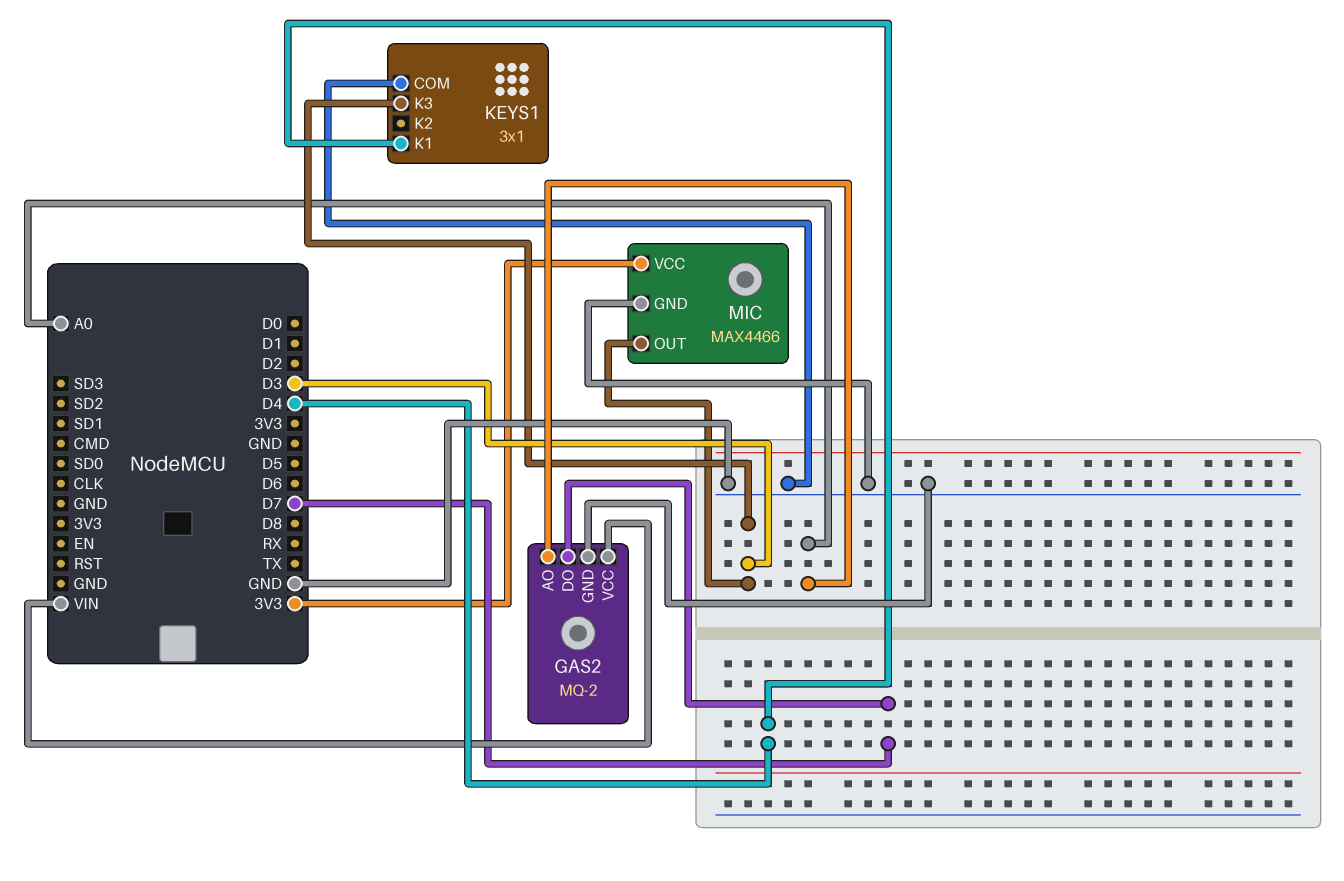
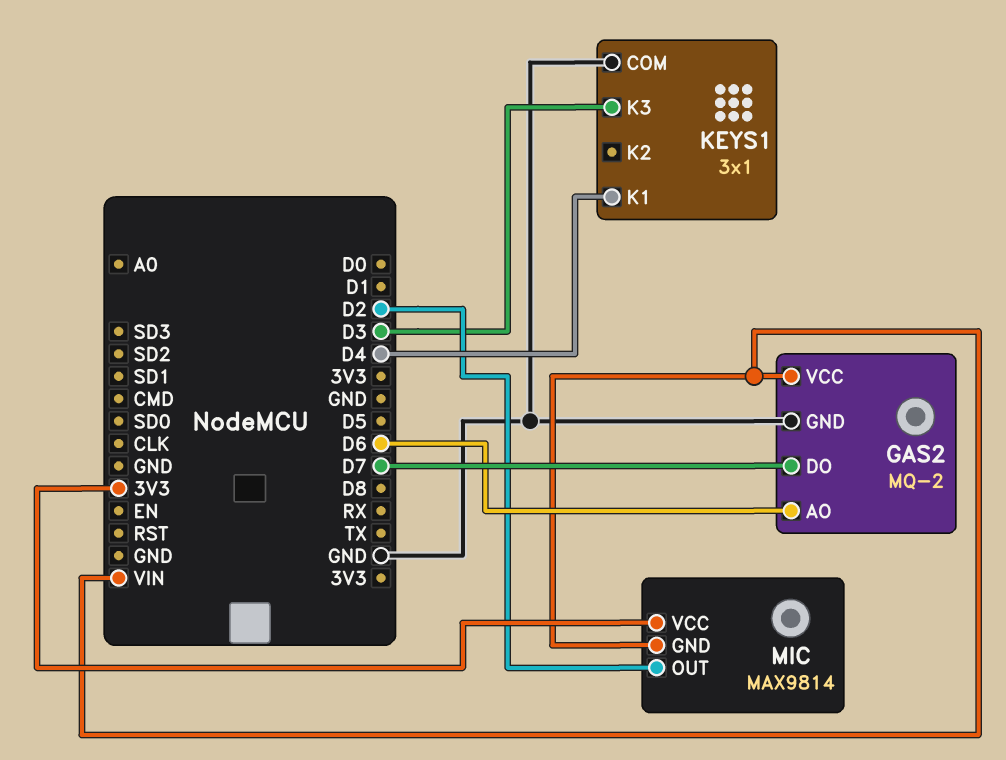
GAS2 pin AO: A0 -> D6
MIC: MAX4466 -> MAX9814
MIC pin GND: GND -> VIN
MIC pin OUT: D3 -> D2

